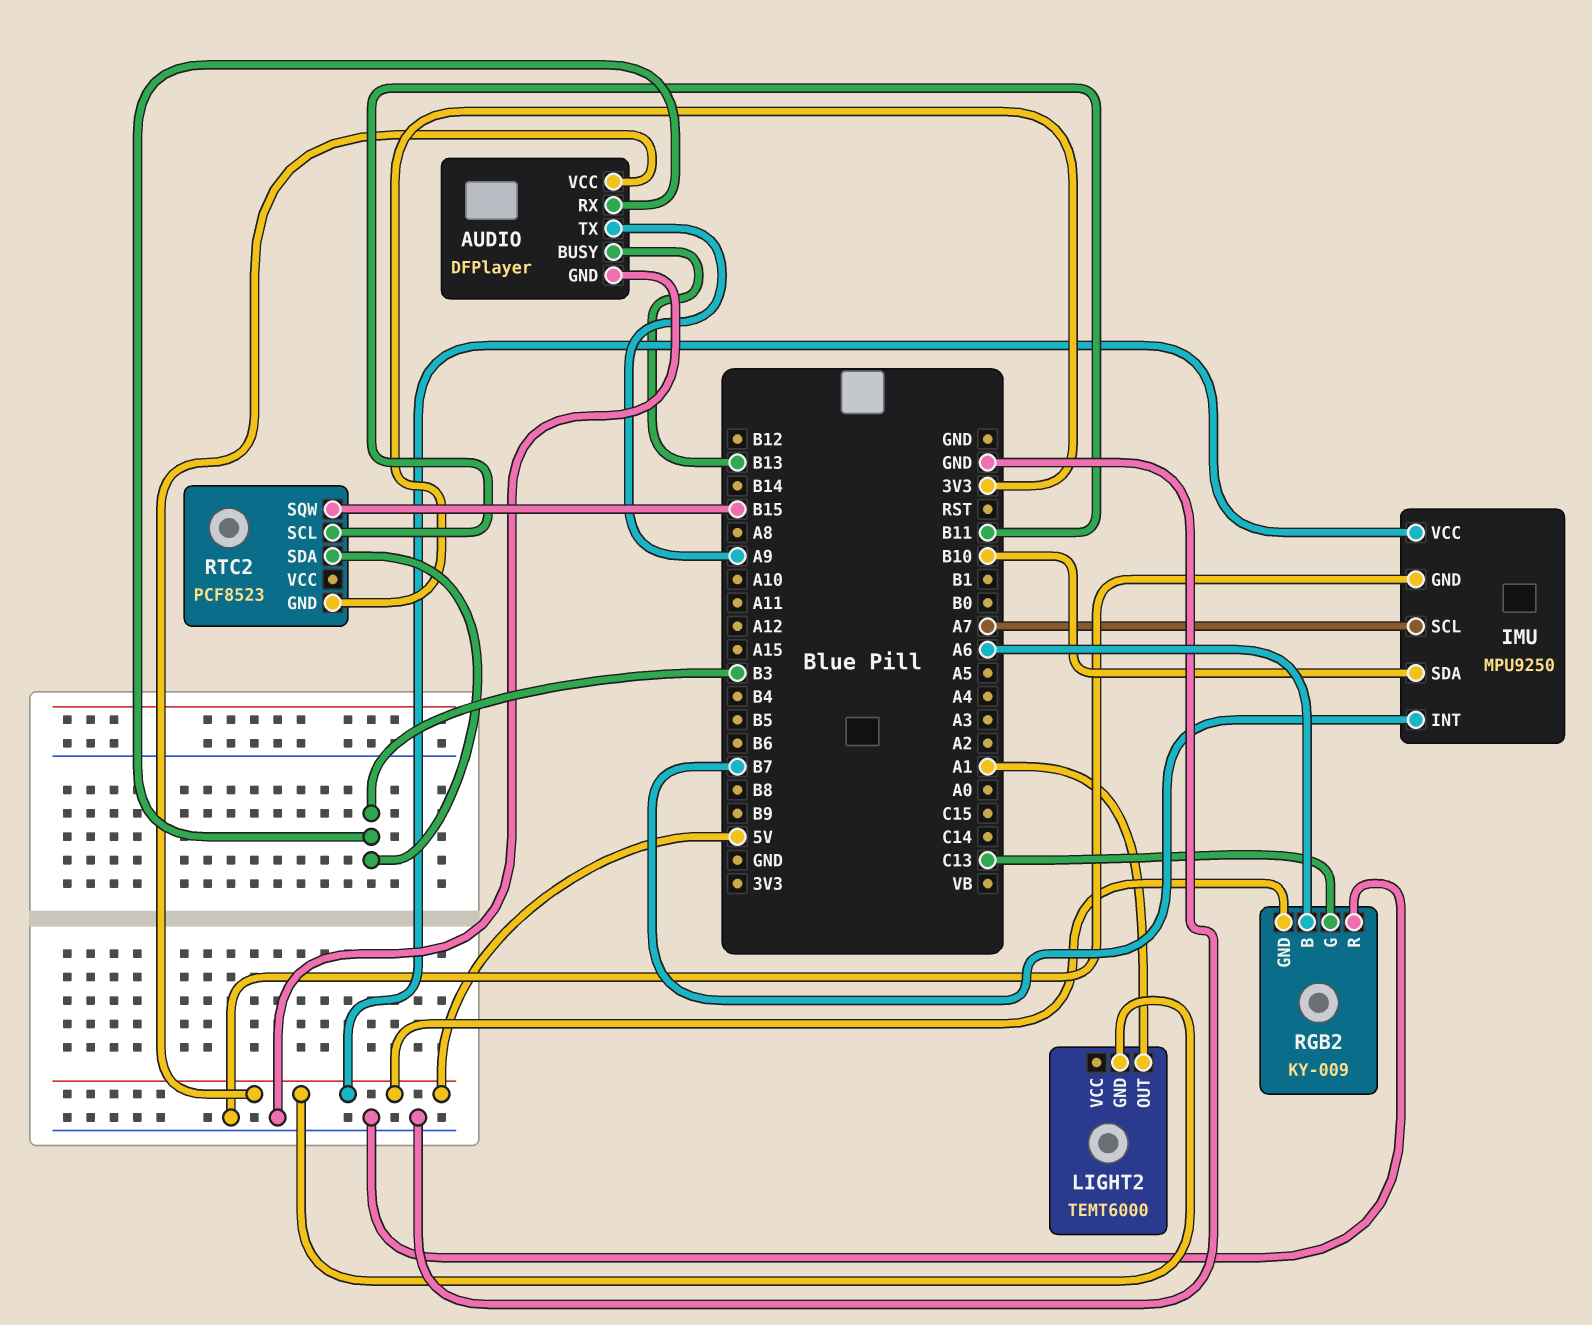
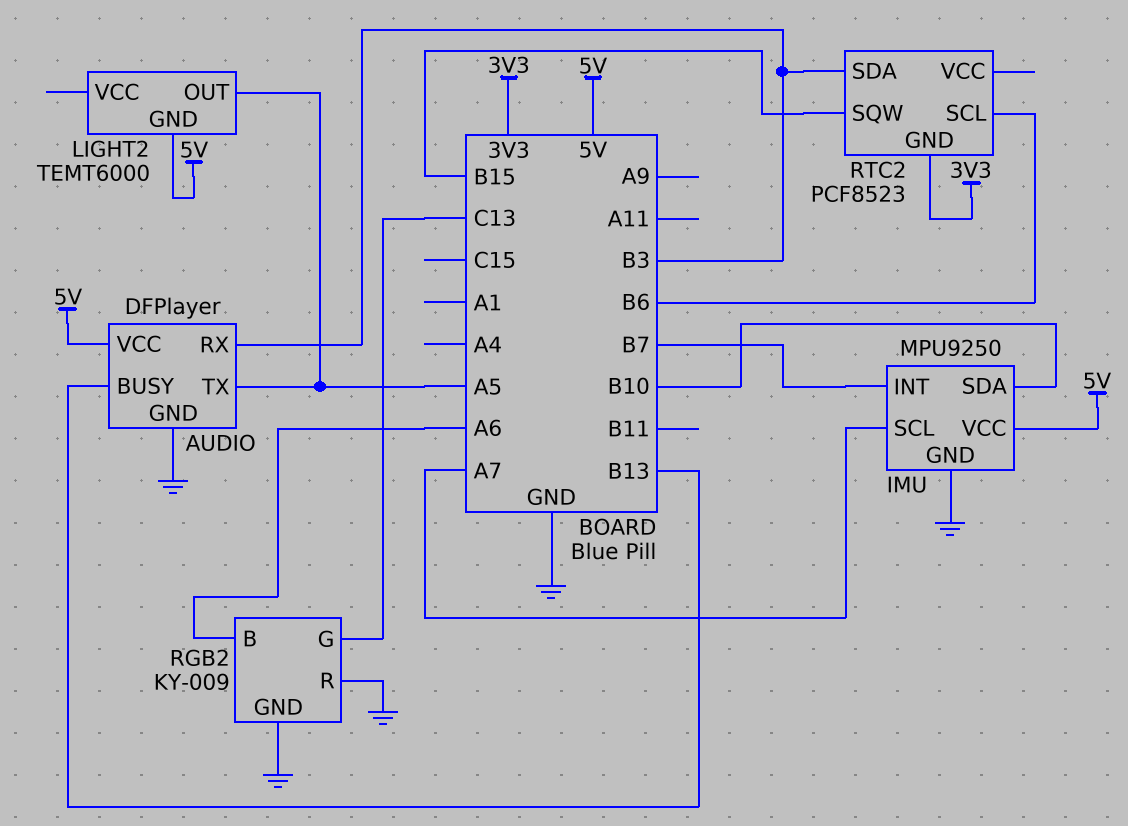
AUDIO pin TX: A9 -> A5
LIGHT2 pin OUT: A1 -> A5
RGB2 pin GND: 5V -> GND
RTC2 pin SCL: B11 -> B6

